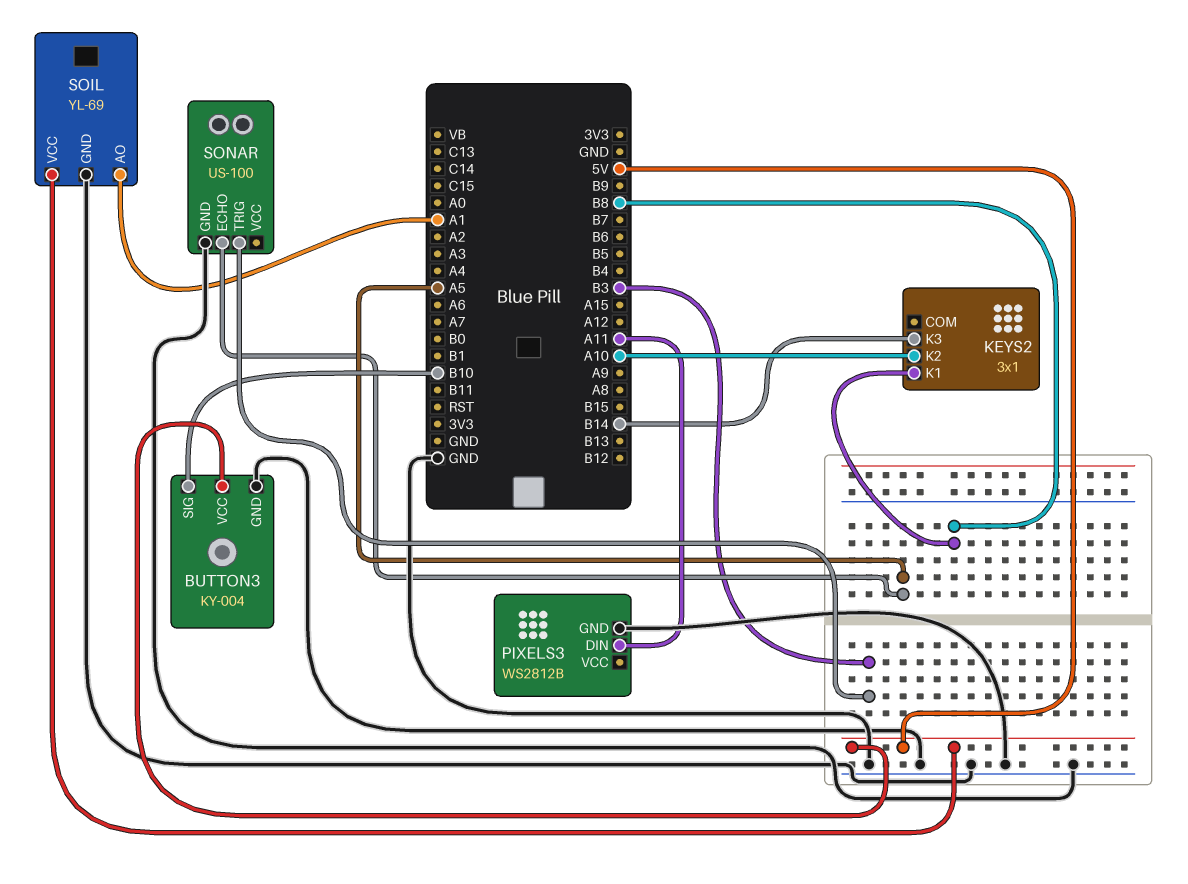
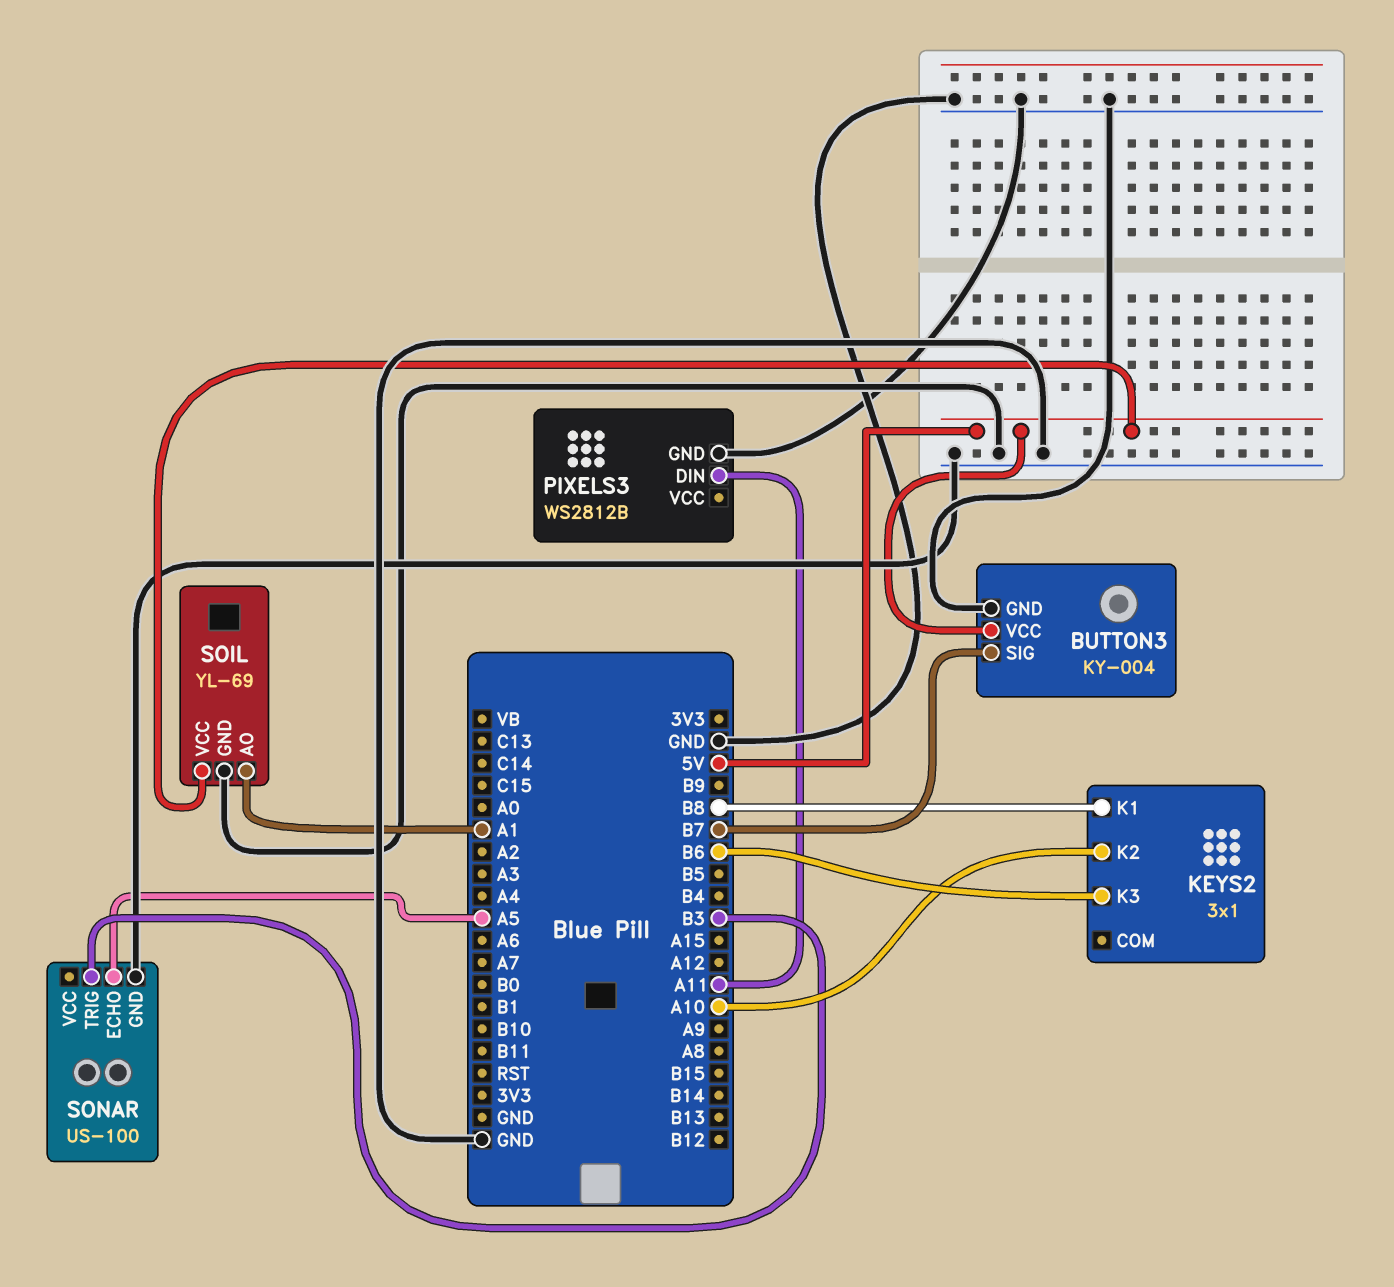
BUTTON3 pin SIG: B10 -> B7
KEYS2 pin K3: B14 -> B6

